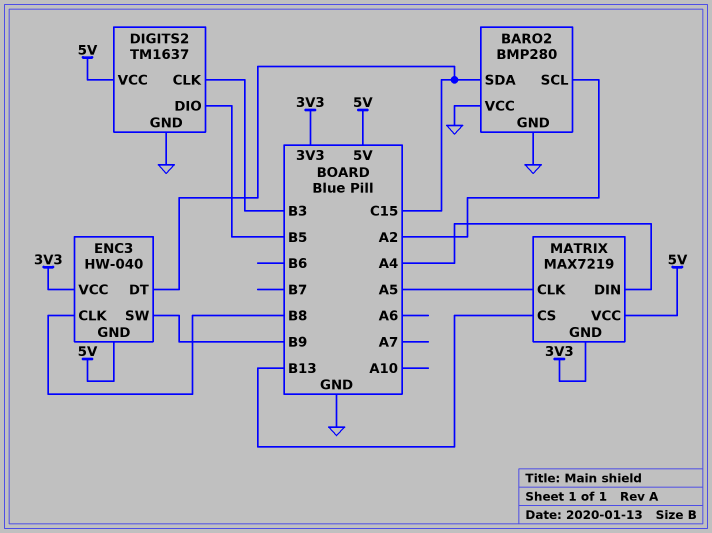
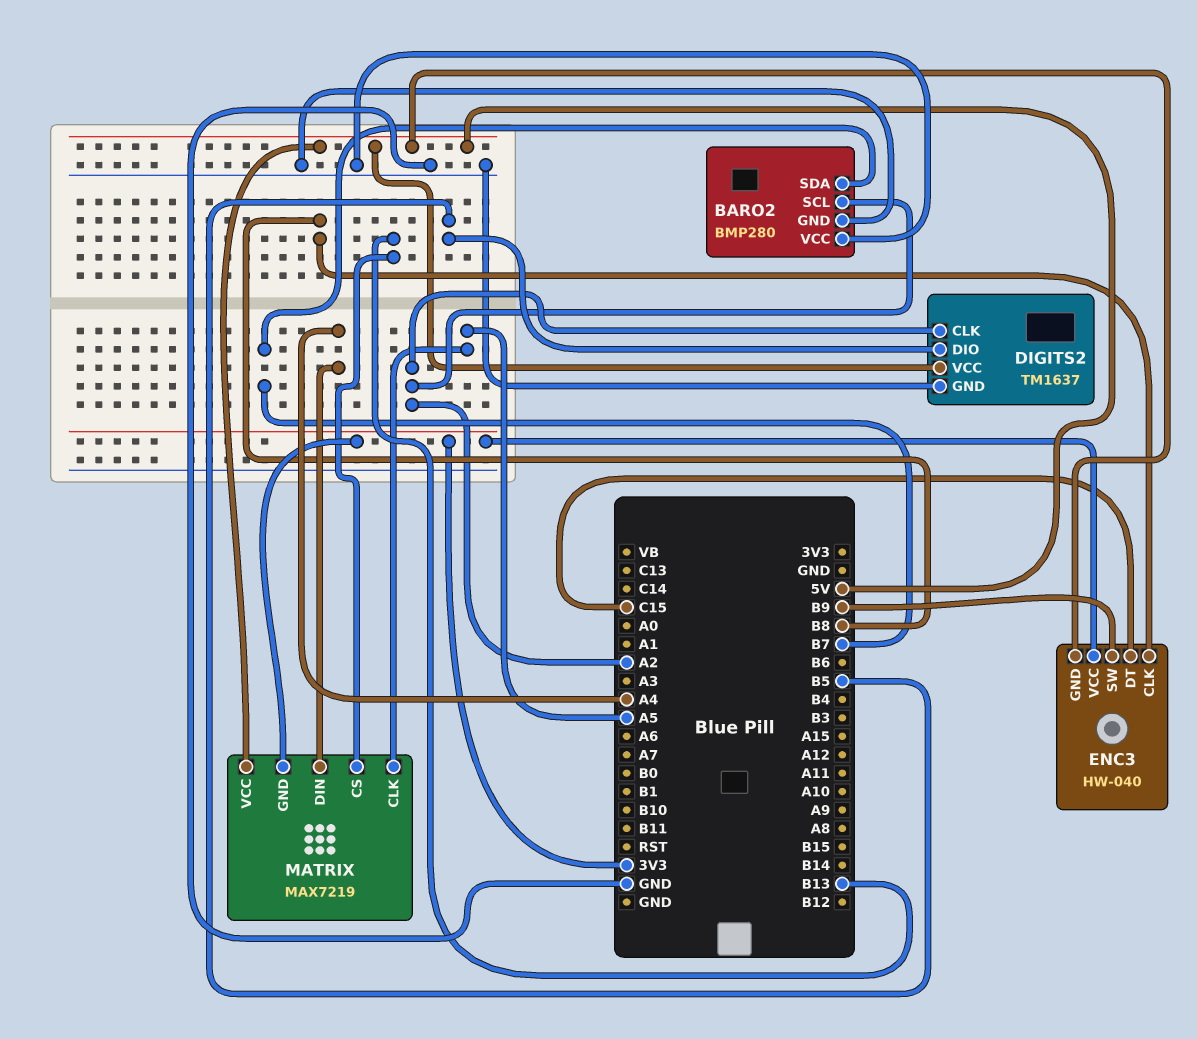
BARO2 pin SDA: C15 -> B7
DIGITS2 pin CLK: B3 -> A2

